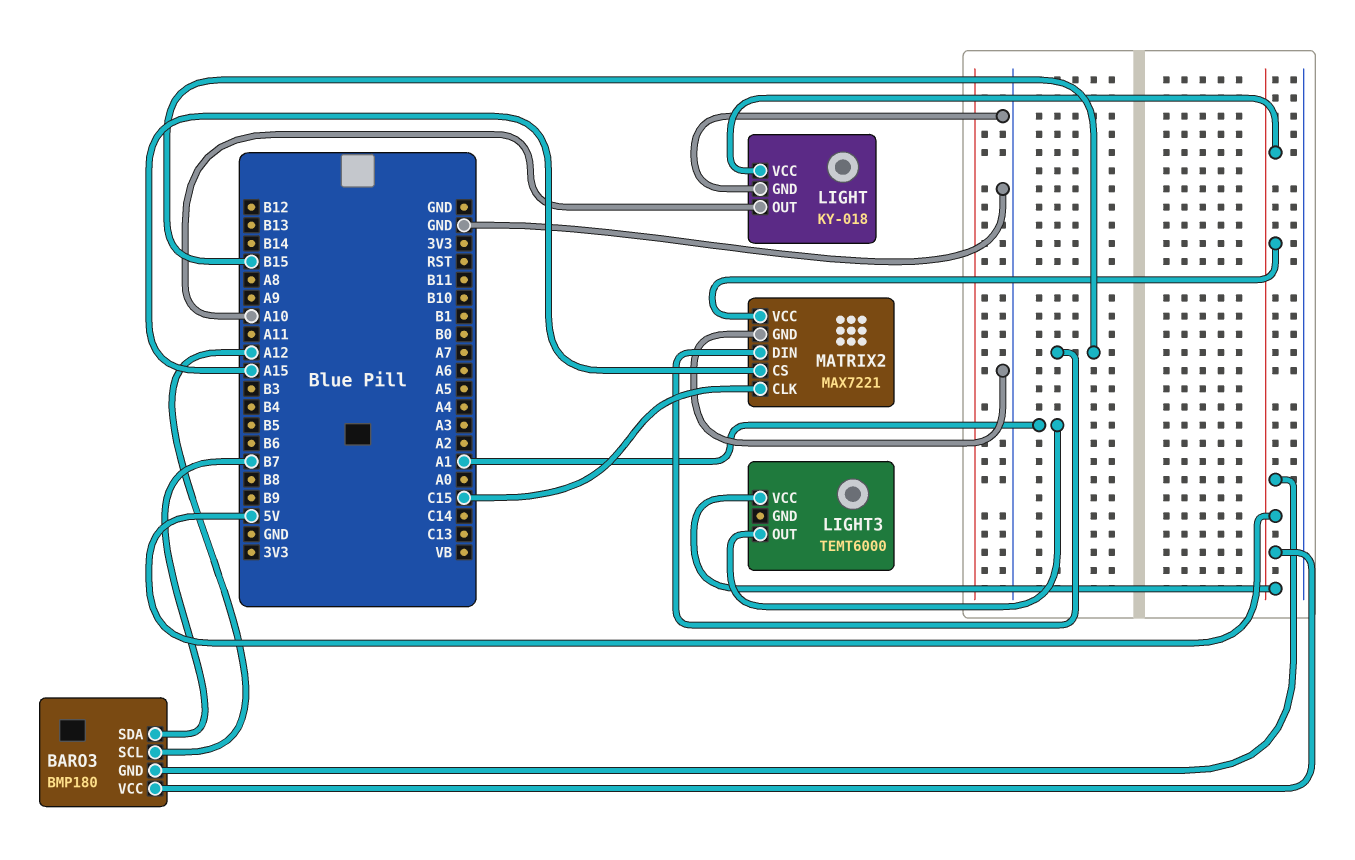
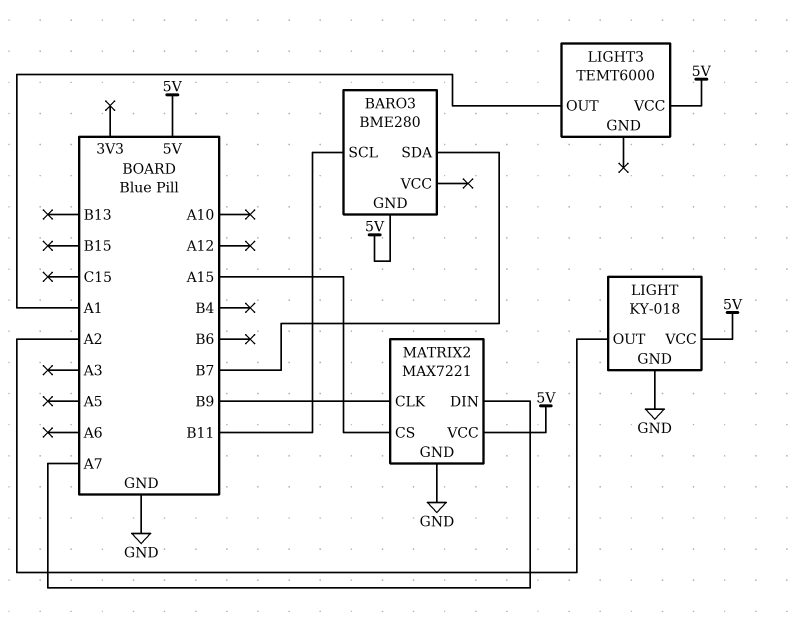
BARO3: BMP180 -> BME280
BARO3 pin SCL: A12 -> B11
BARO3 pin VCC: 5V -> none
LIGHT pin OUT: A10 -> A2
MATRIX2 pin CLK: C15 -> B9
MATRIX2 pin DIN: B15 -> A7

